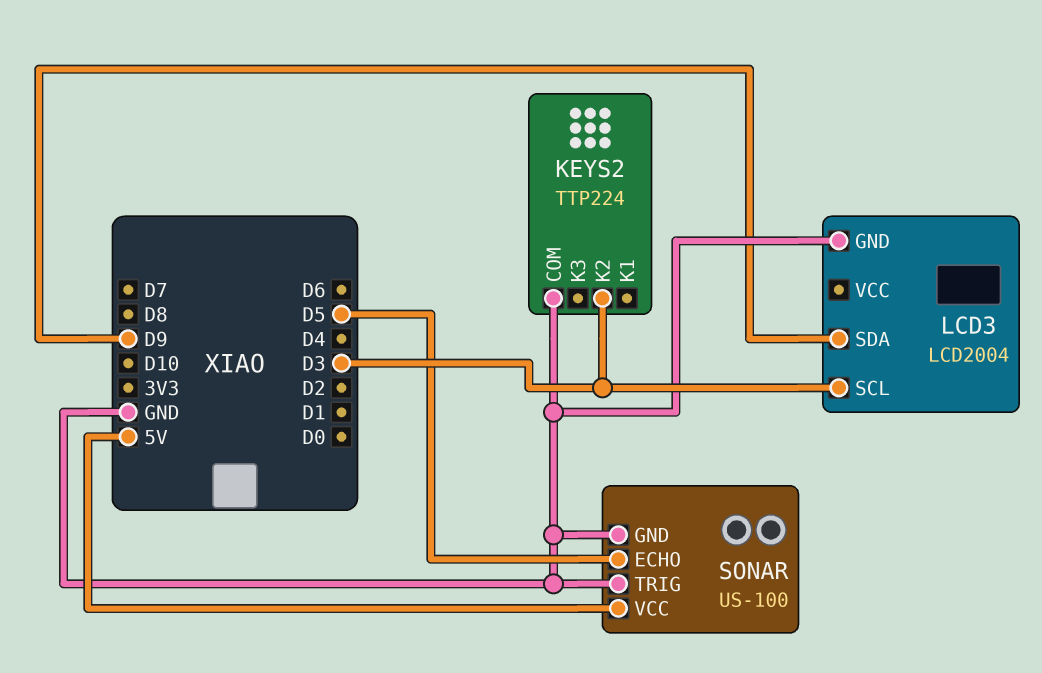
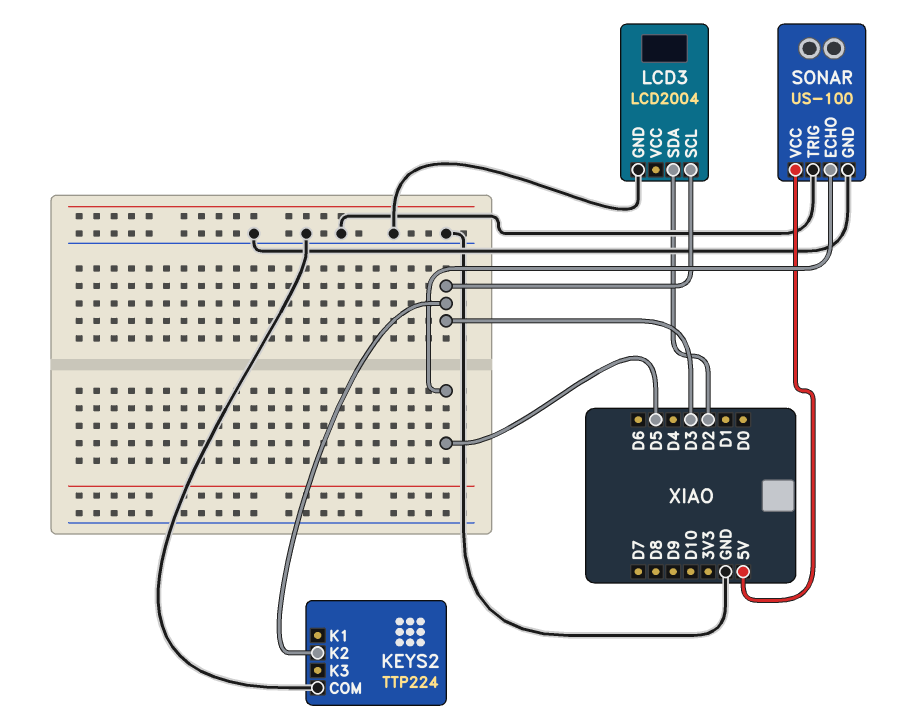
LCD3 pin SDA: D9 -> D2

